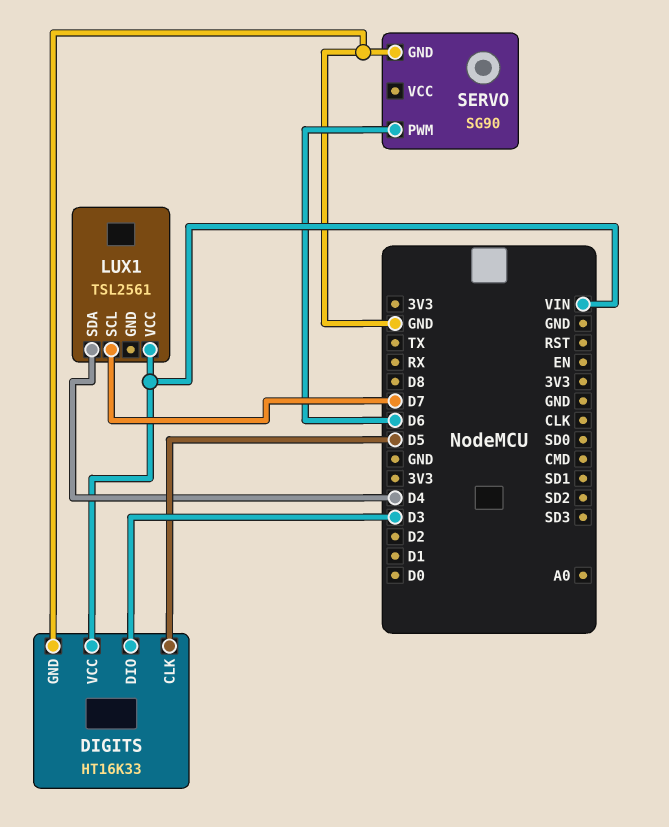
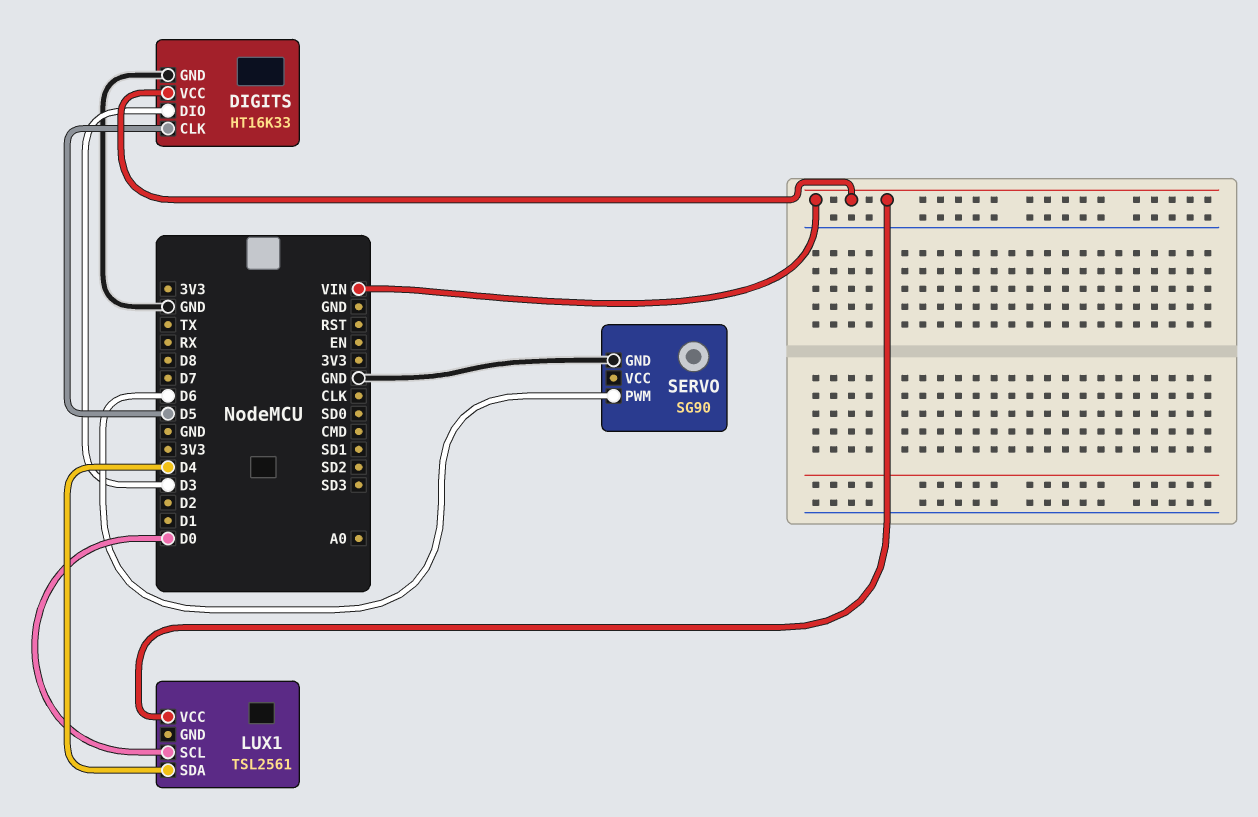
LUX1 pin SCL: D7 -> D0

